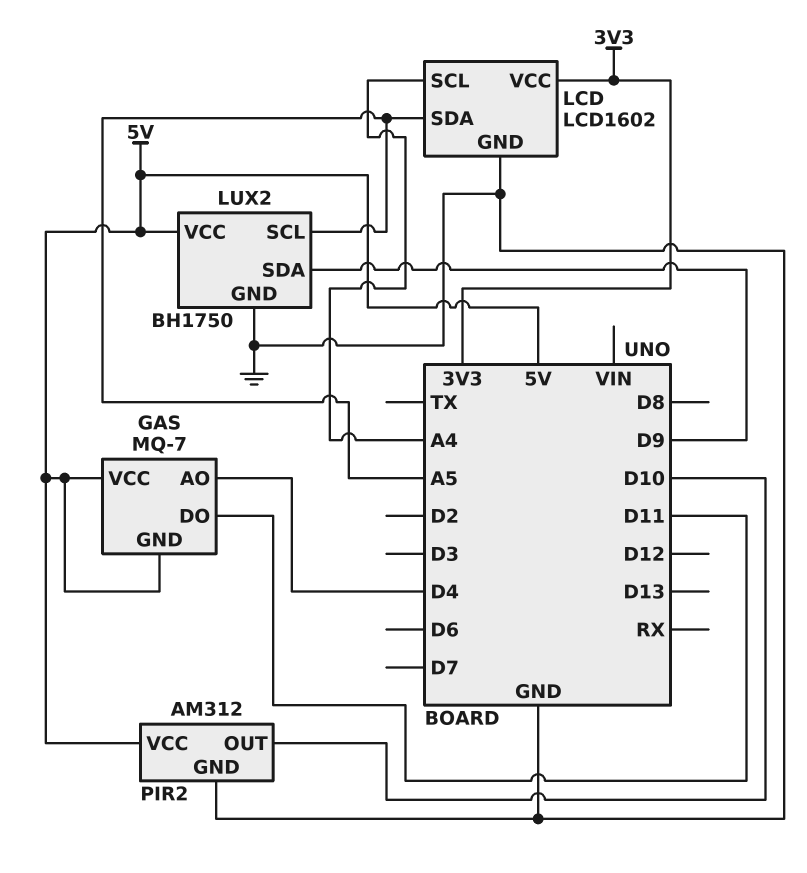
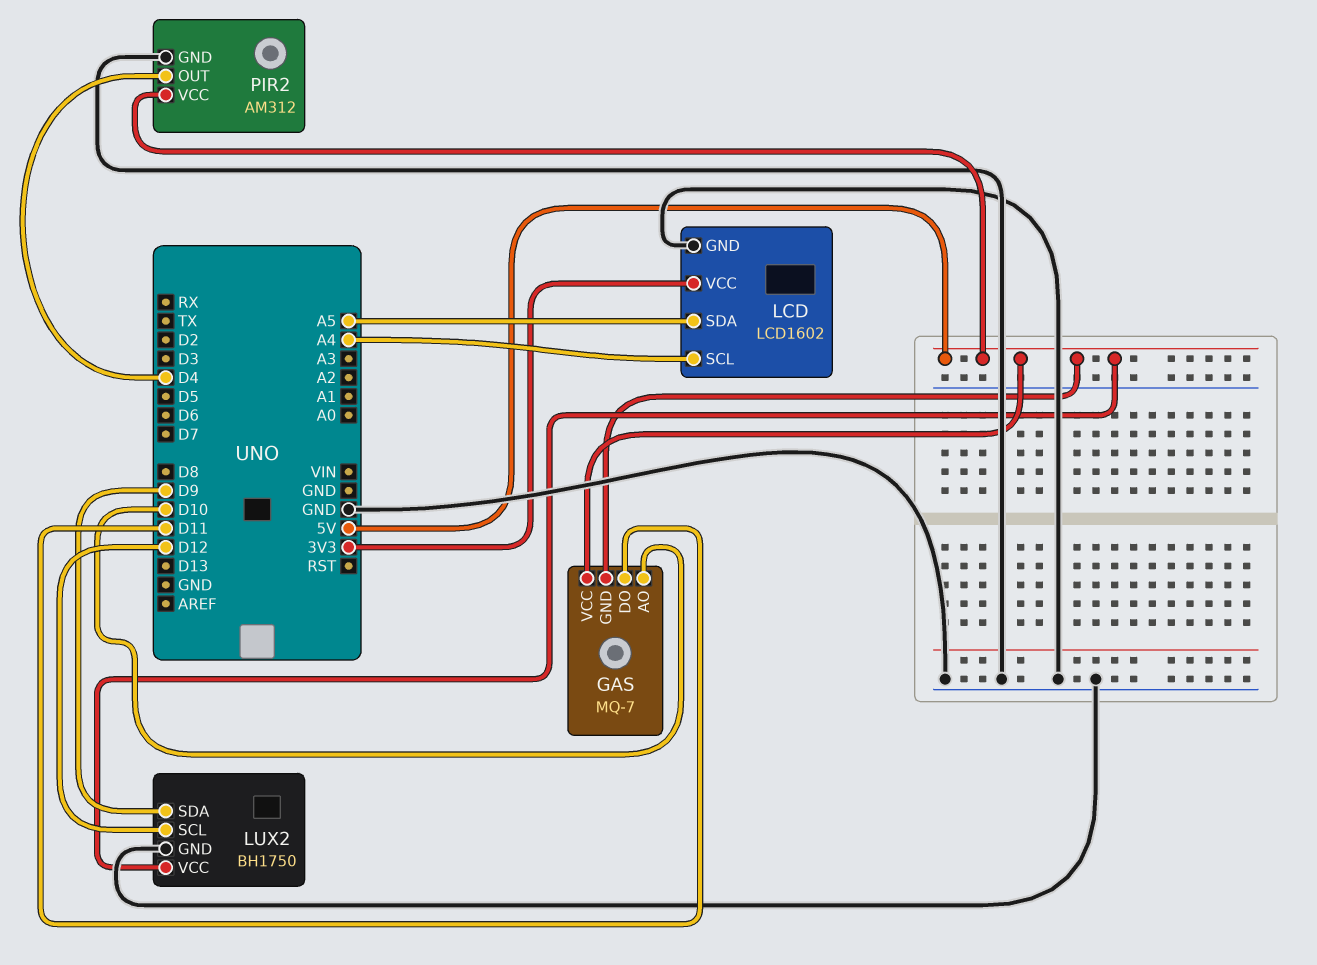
GAS pin AO: D4 -> D10
LUX2 pin SCL: A5 -> D12
PIR2 pin OUT: D10 -> D4

